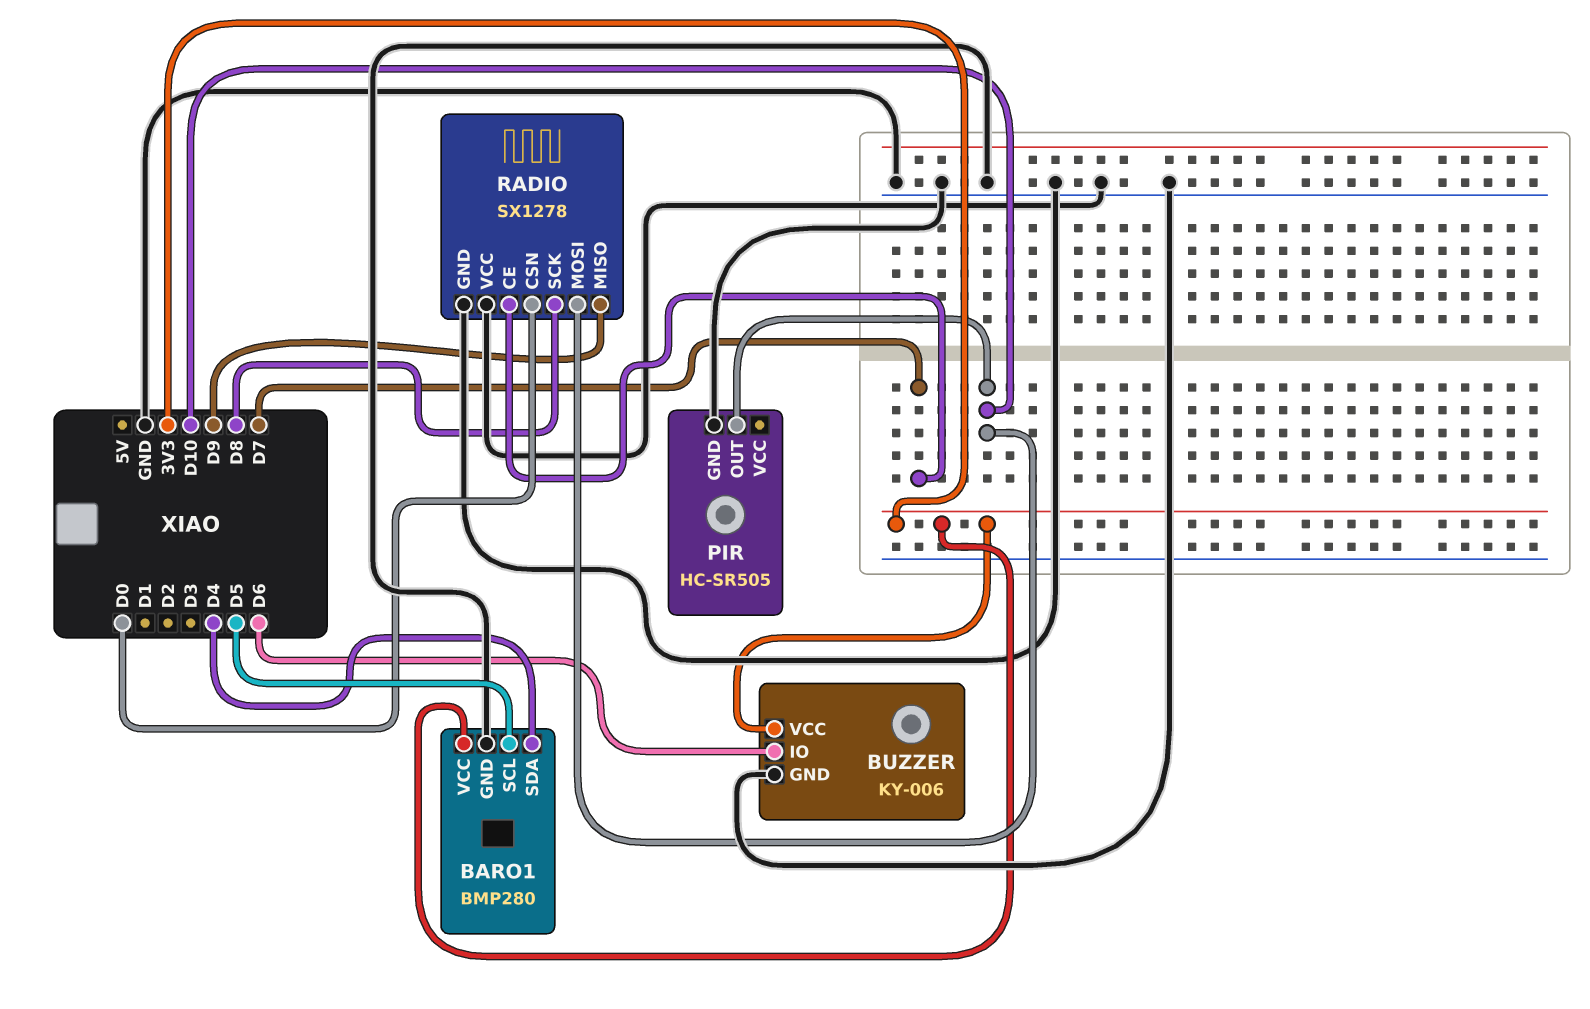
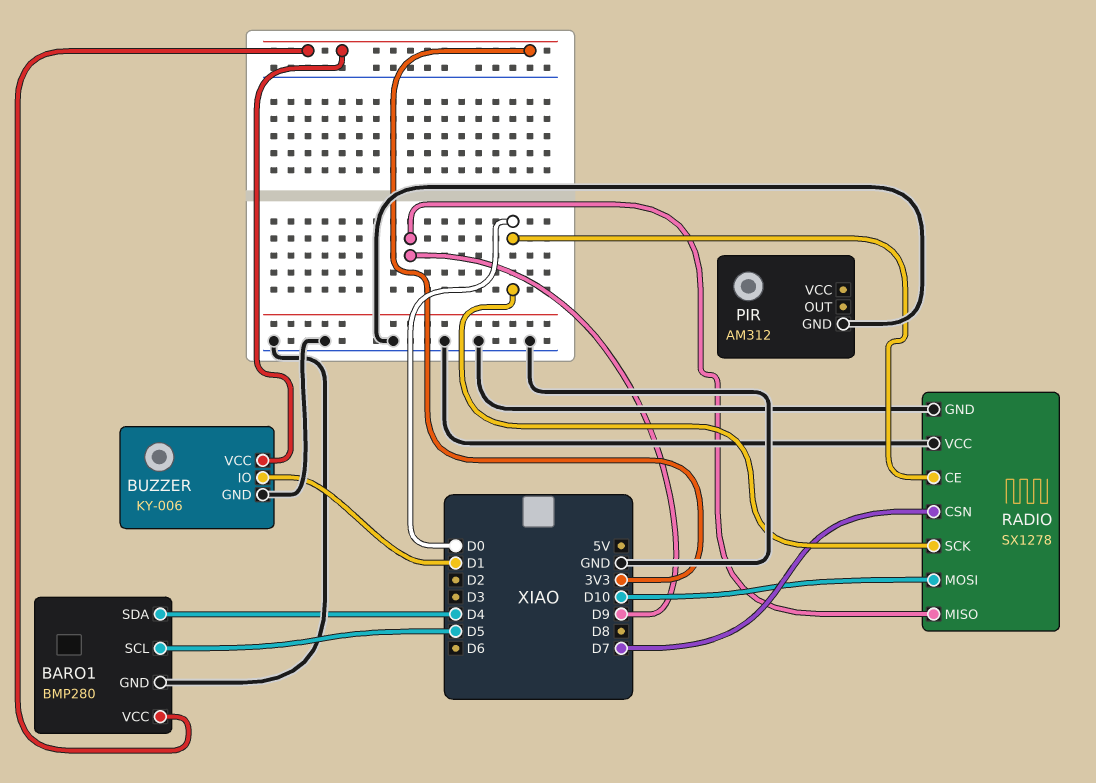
BUZZER pin IO: D6 -> D1
PIR: HC-SR505 -> AM312
PIR pin OUT: D10 -> none
RADIO pin CE: D7 -> D0
RADIO pin CSN: D0 -> D7
RADIO pin SCK: D8 -> D0

